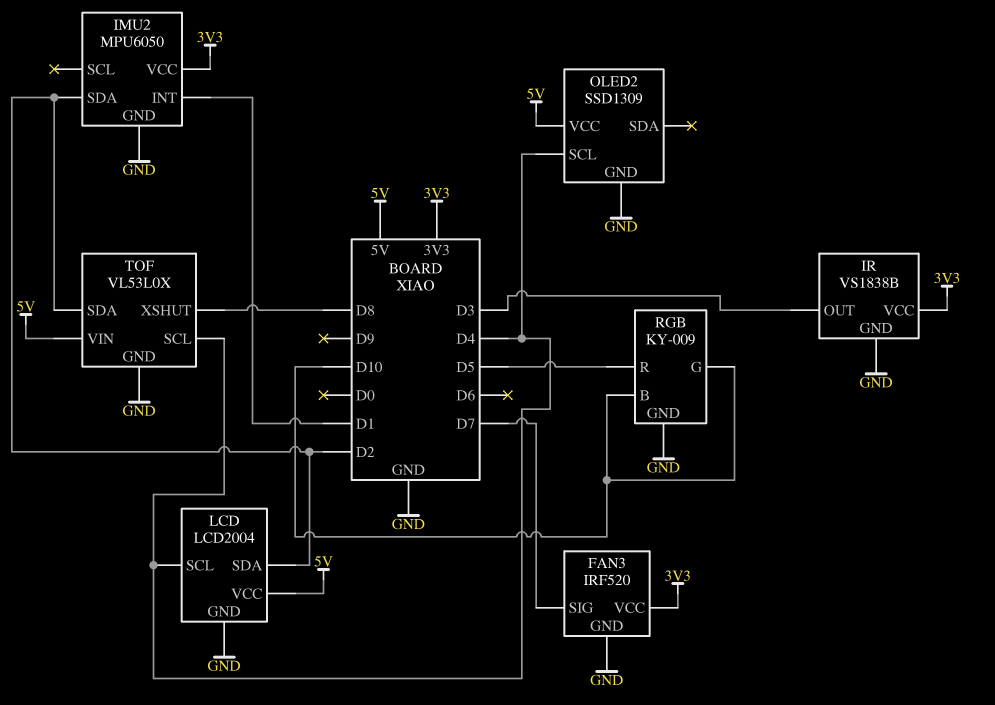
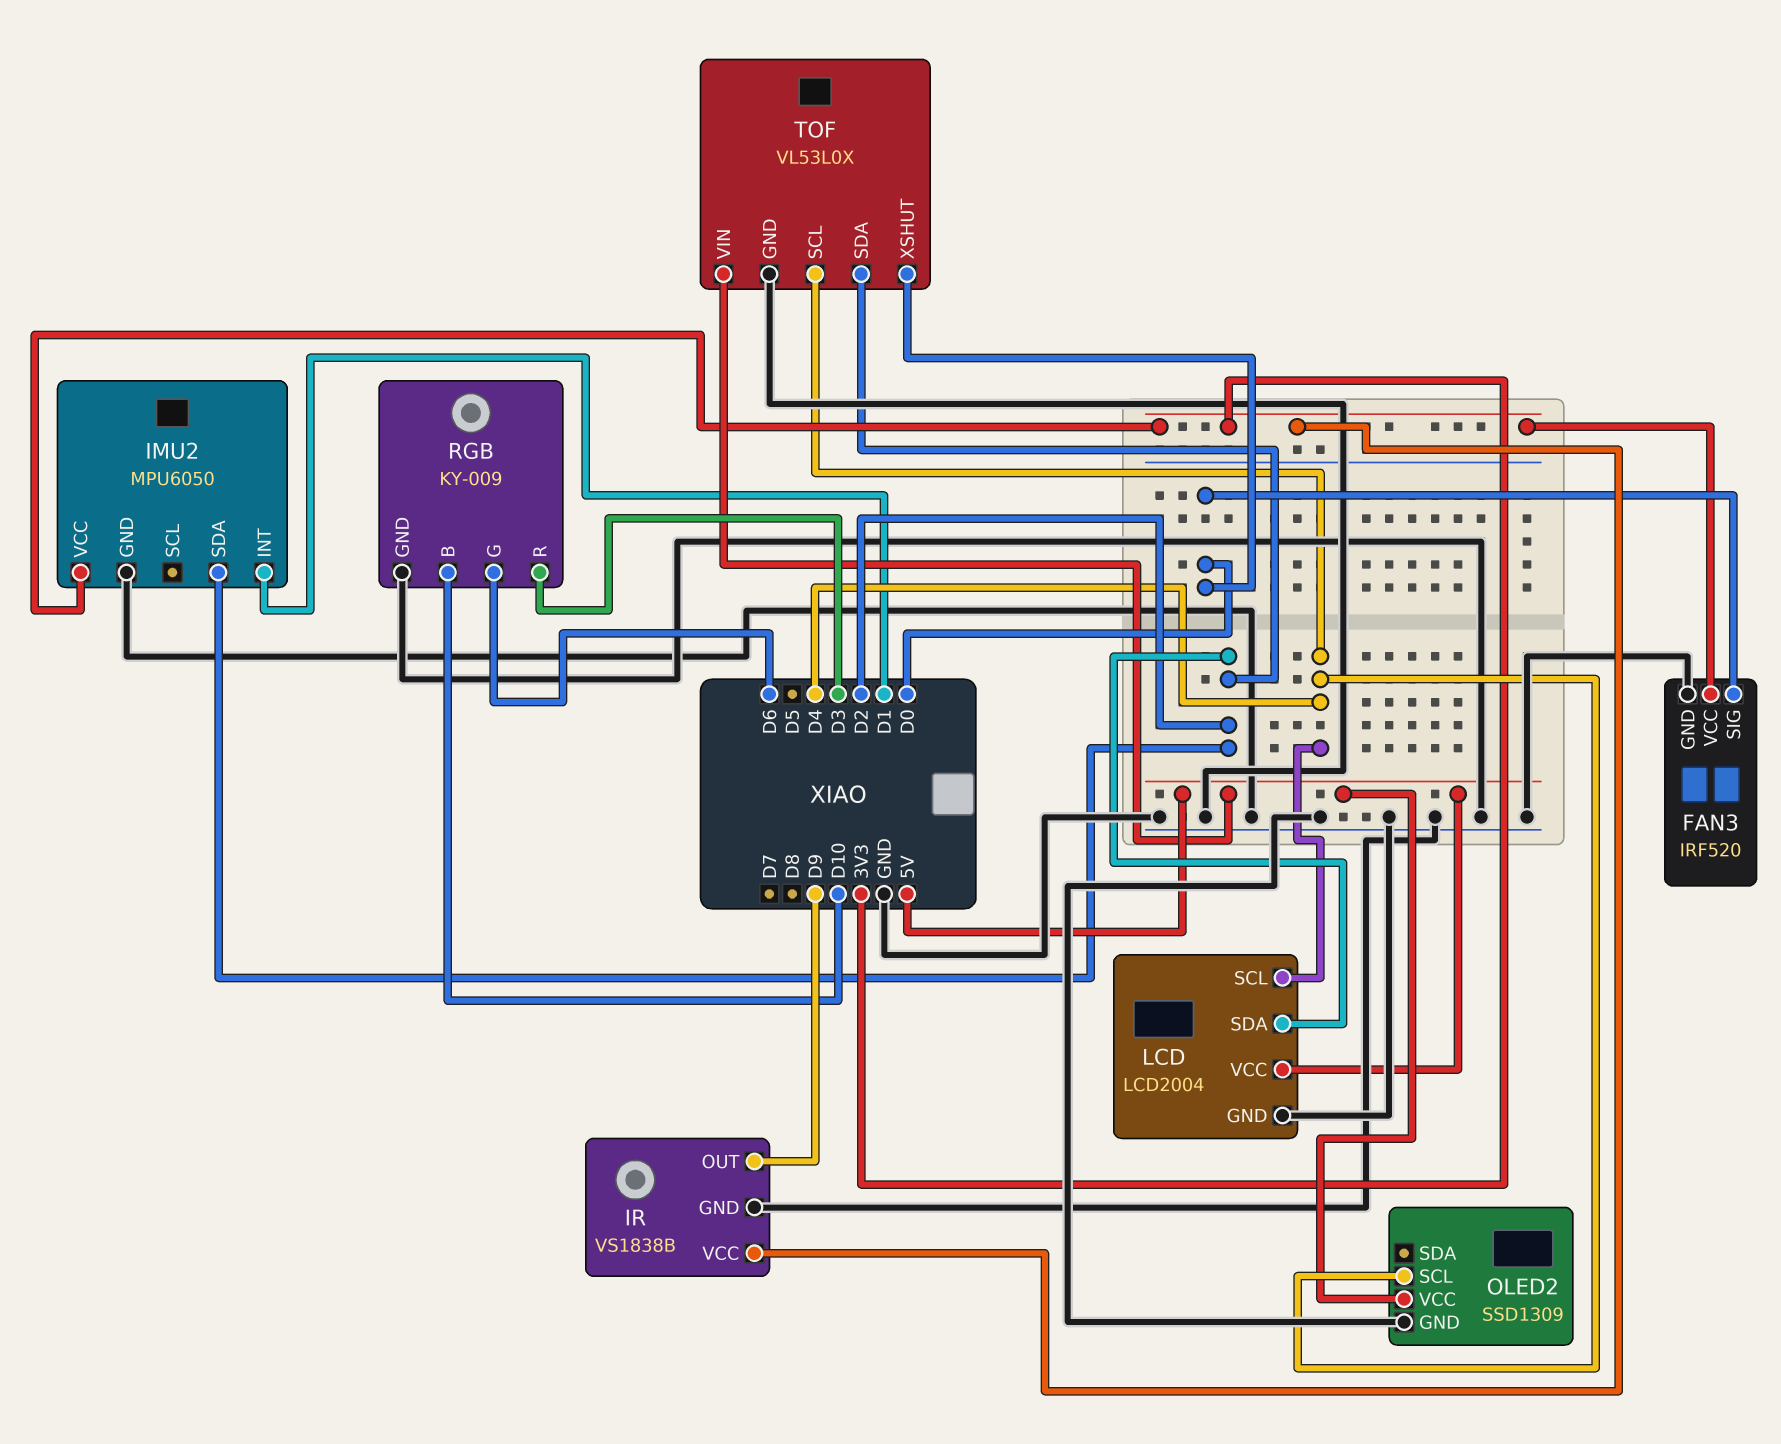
FAN3 pin SIG: D7 -> D0
IR pin OUT: D3 -> D9
RGB pin G: D10 -> D6
RGB pin R: D5 -> D3
TOF pin XSHUT: D8 -> D0

